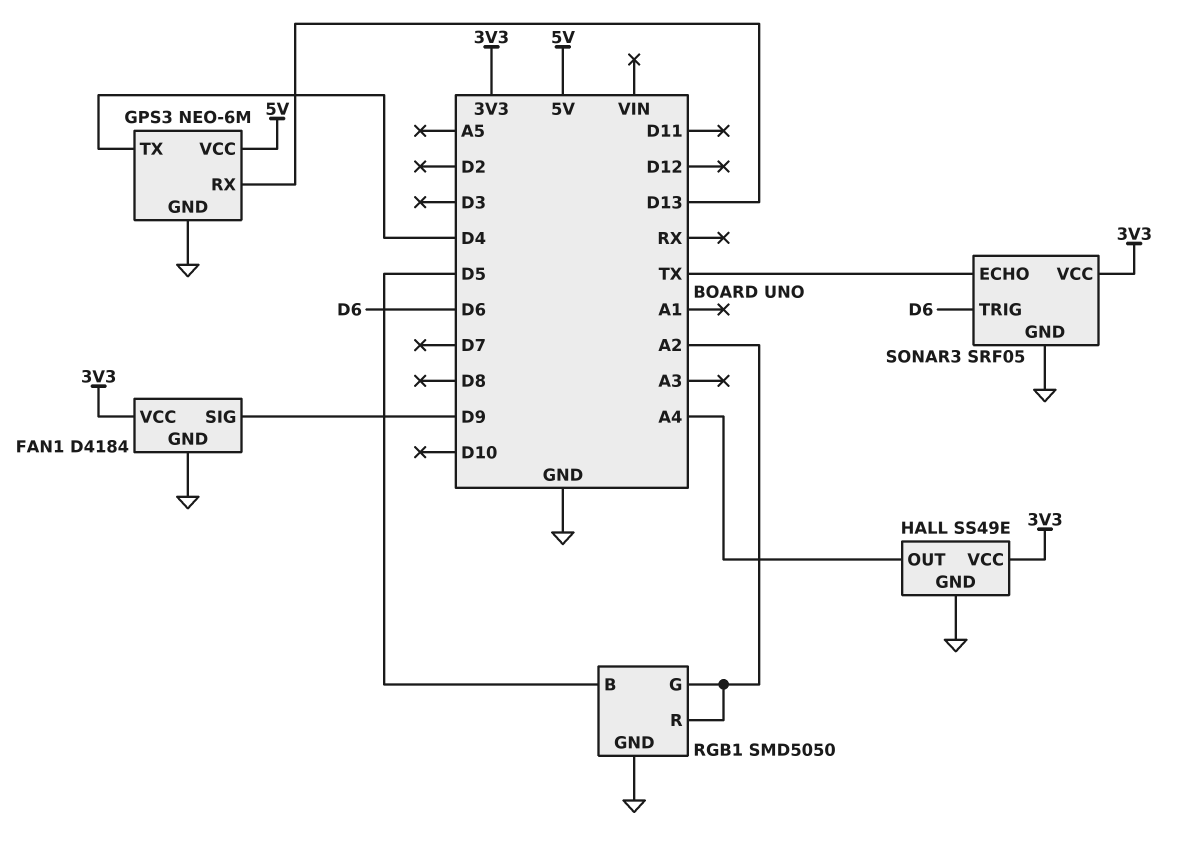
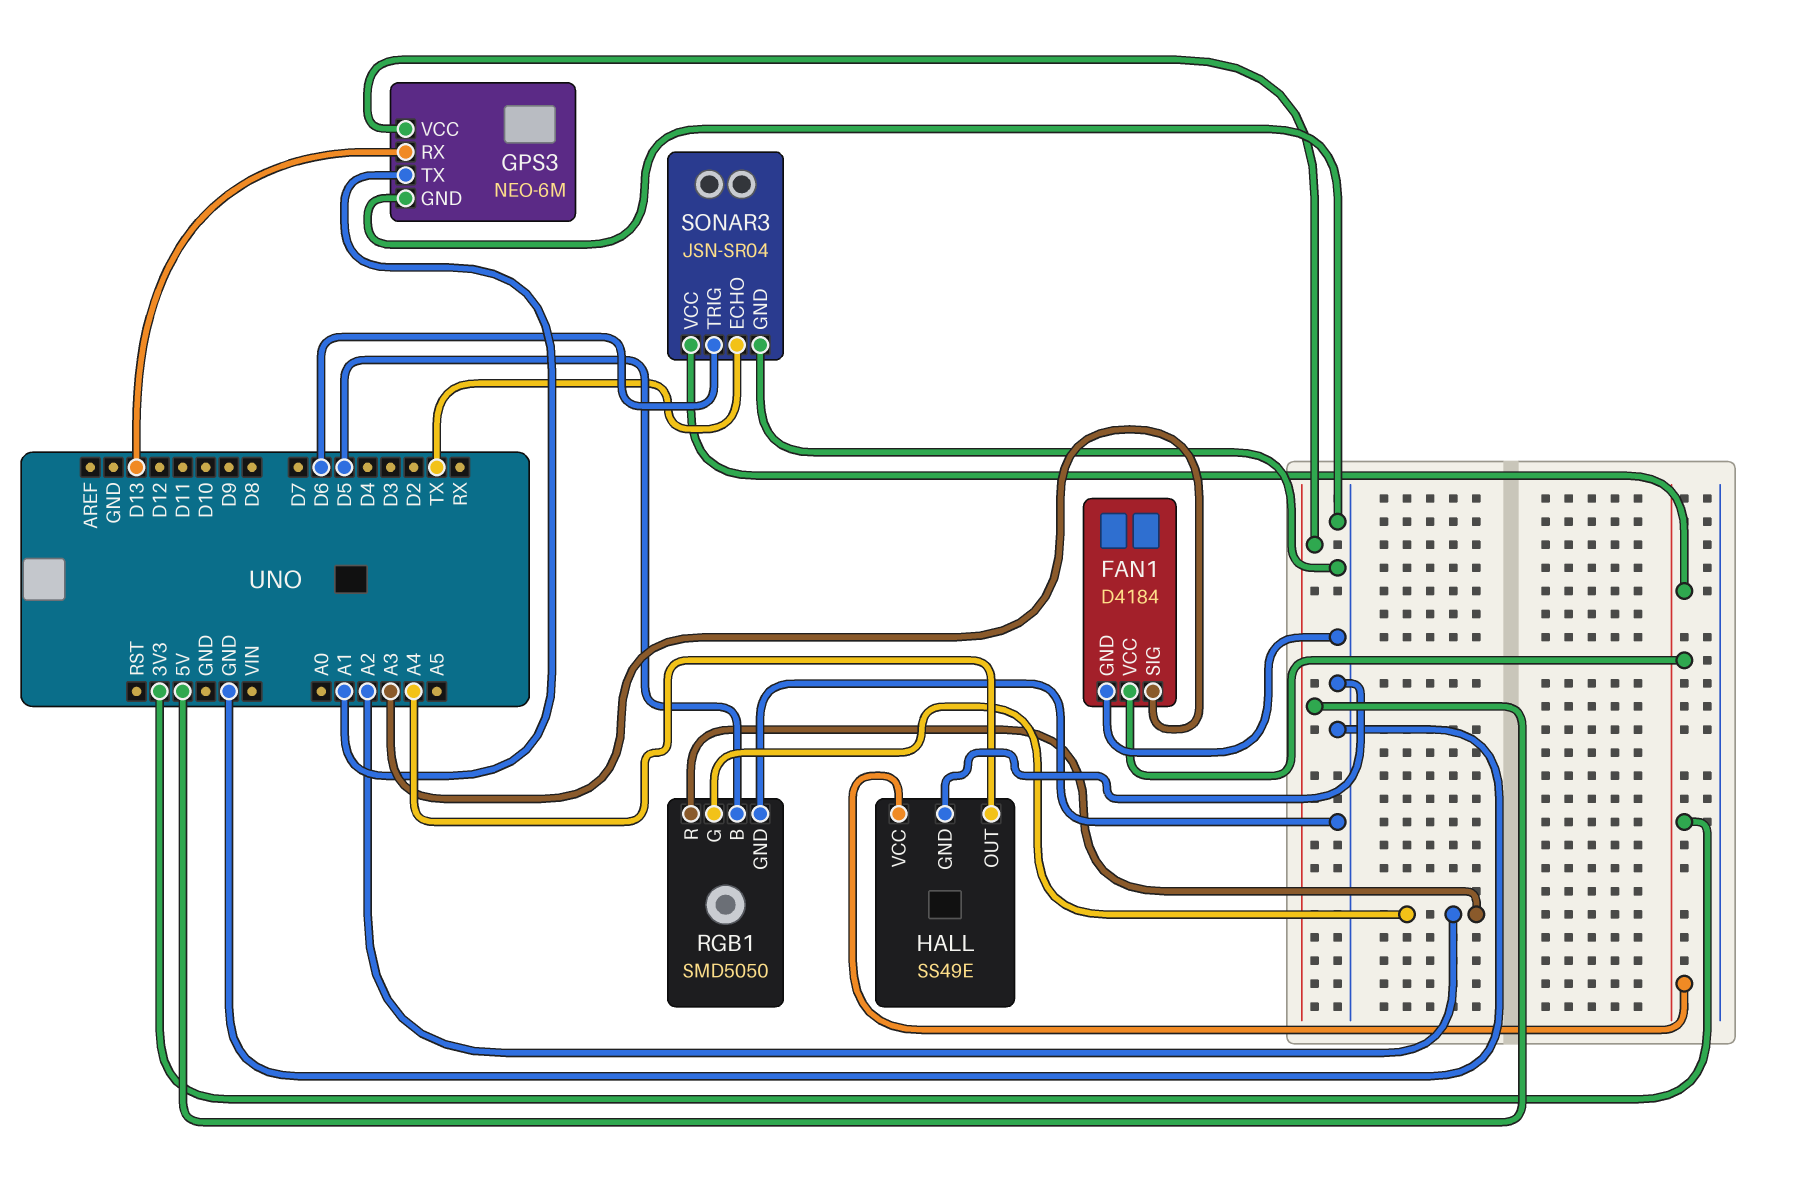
FAN1 pin SIG: D9 -> A3
GPS3 pin TX: D4 -> A1
SONAR3: SRF05 -> JSN-SR04

